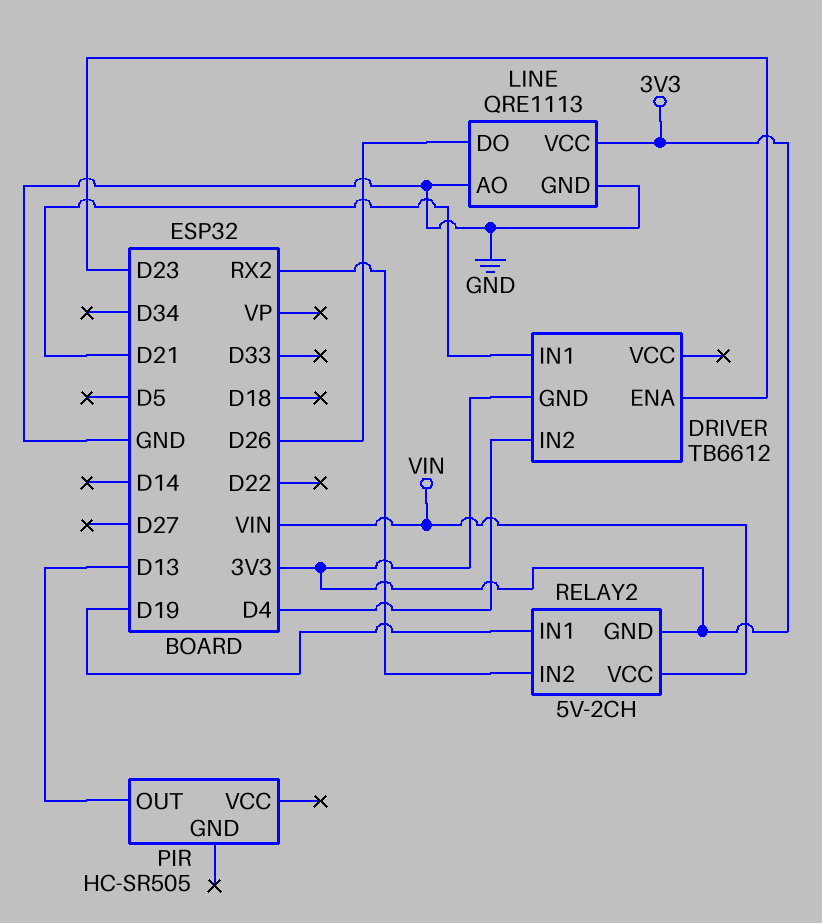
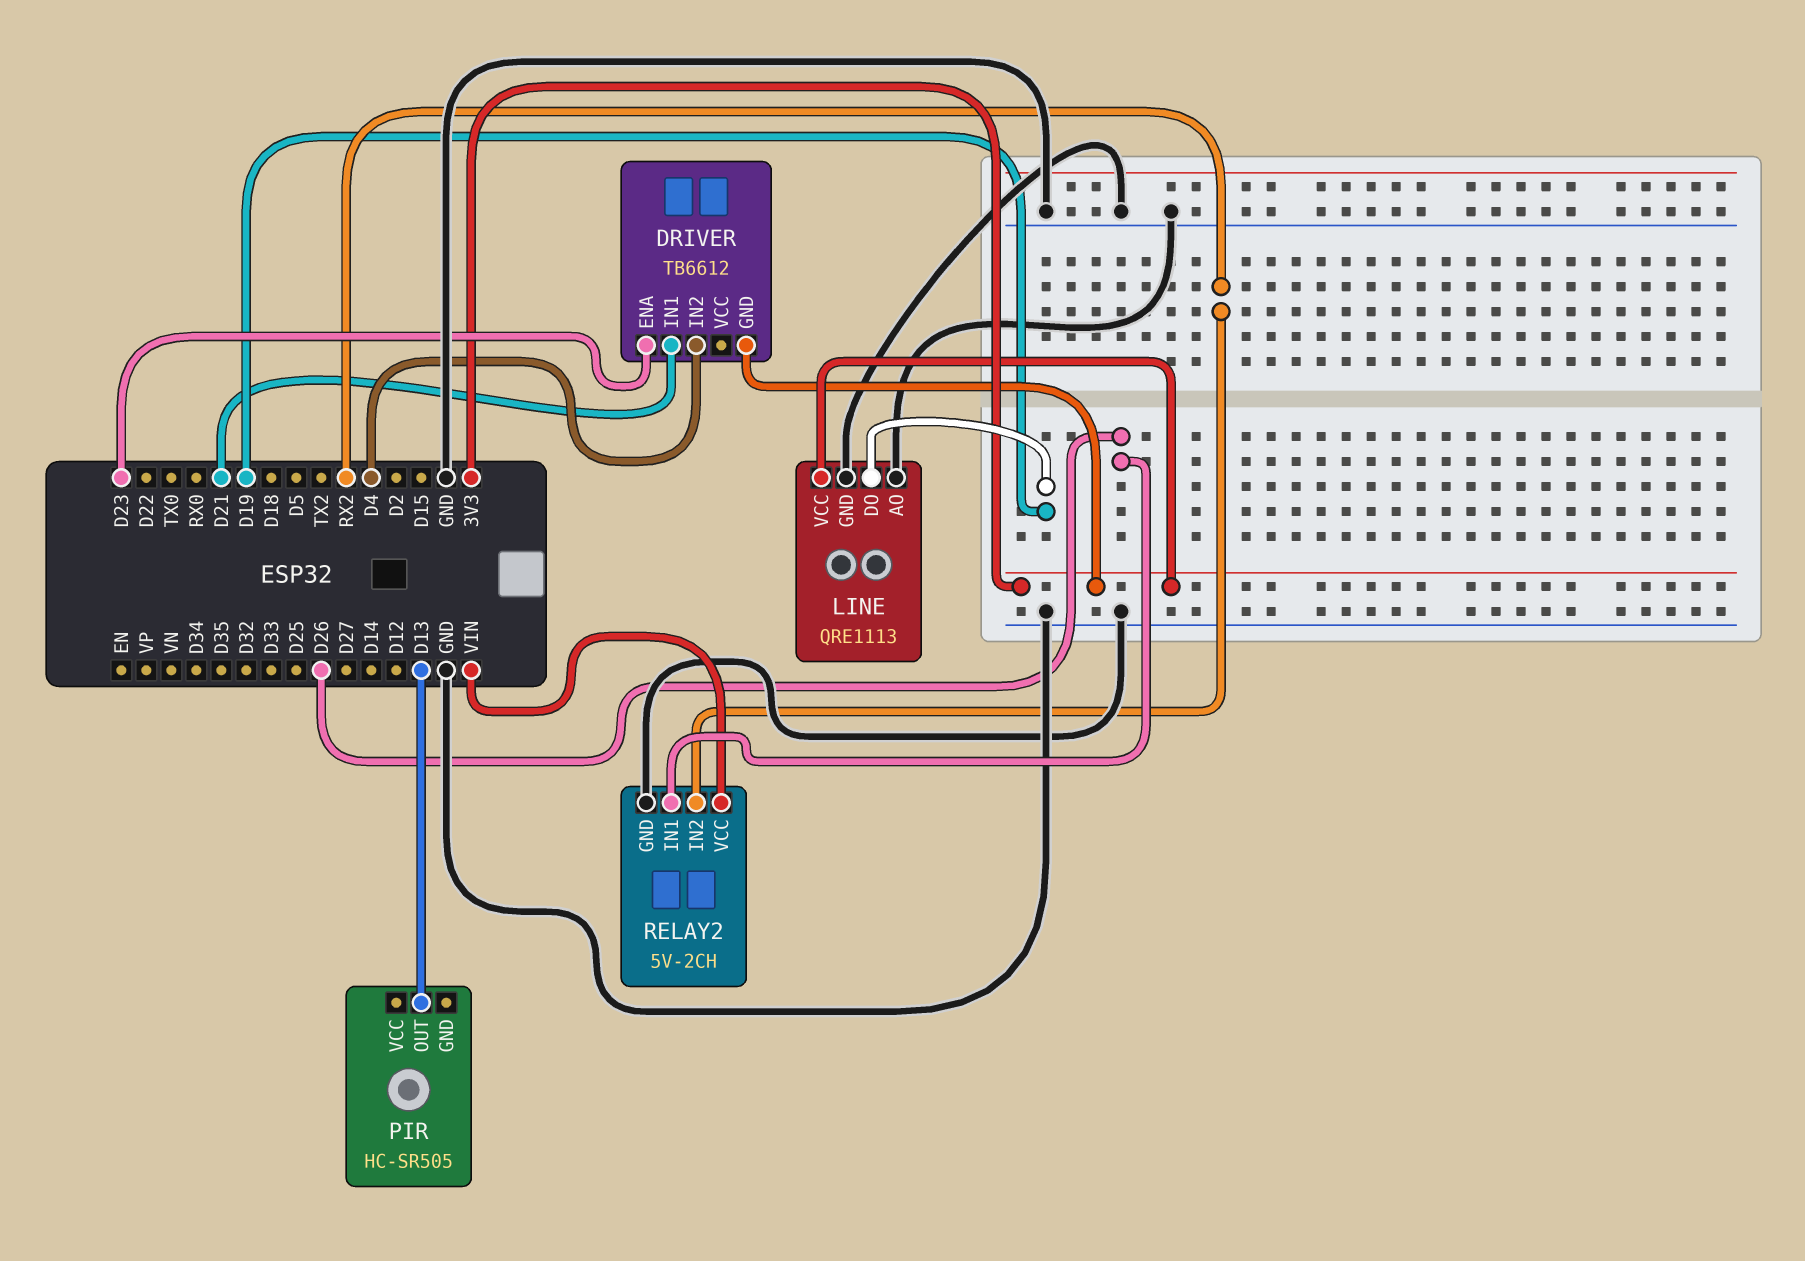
LINE pin DO: D26 -> D19
RELAY2 pin GND: 3V3 -> GND
RELAY2 pin IN1: D19 -> D26

